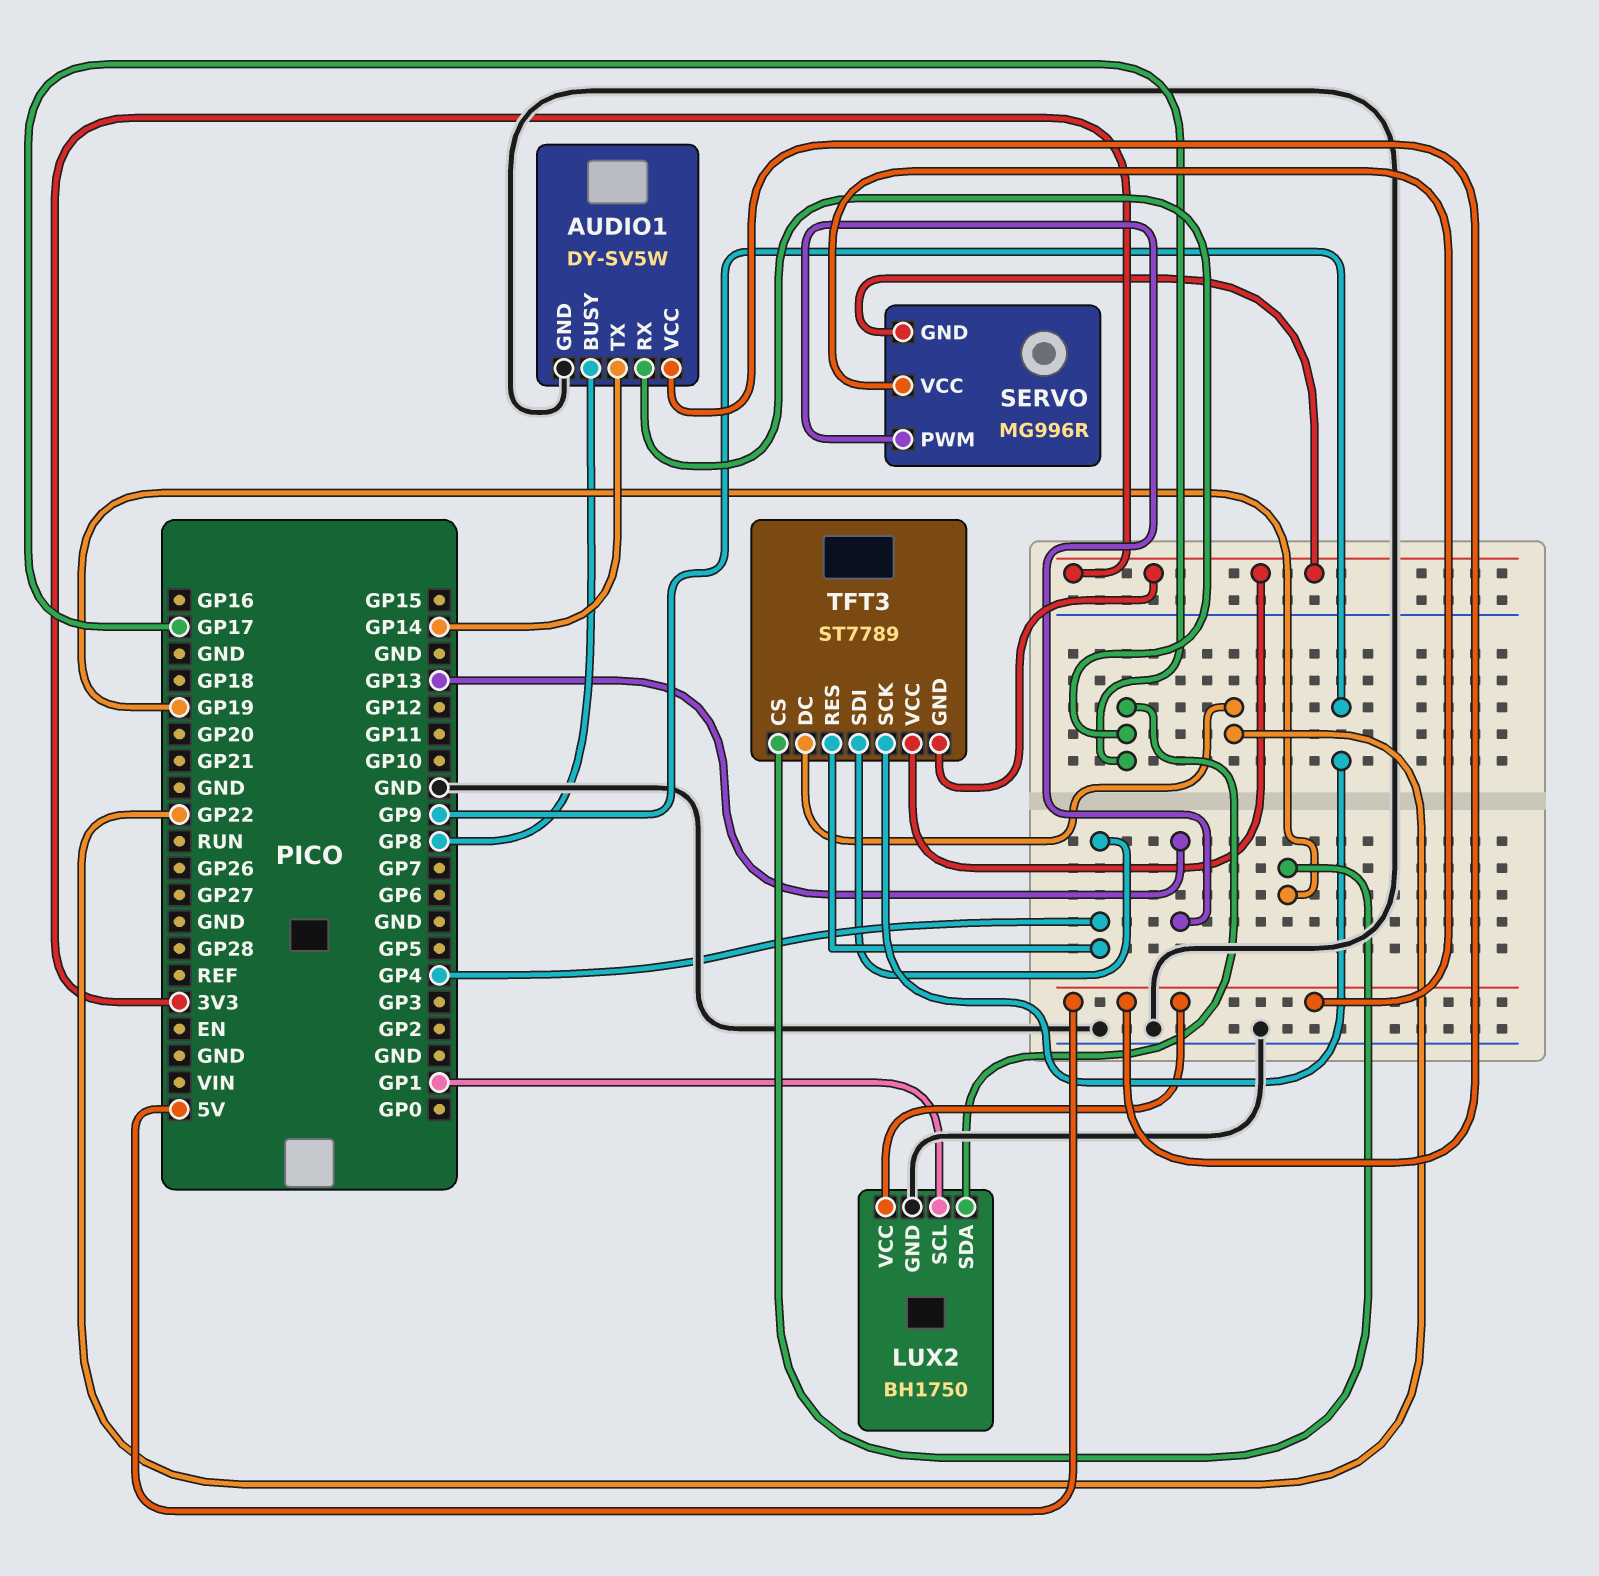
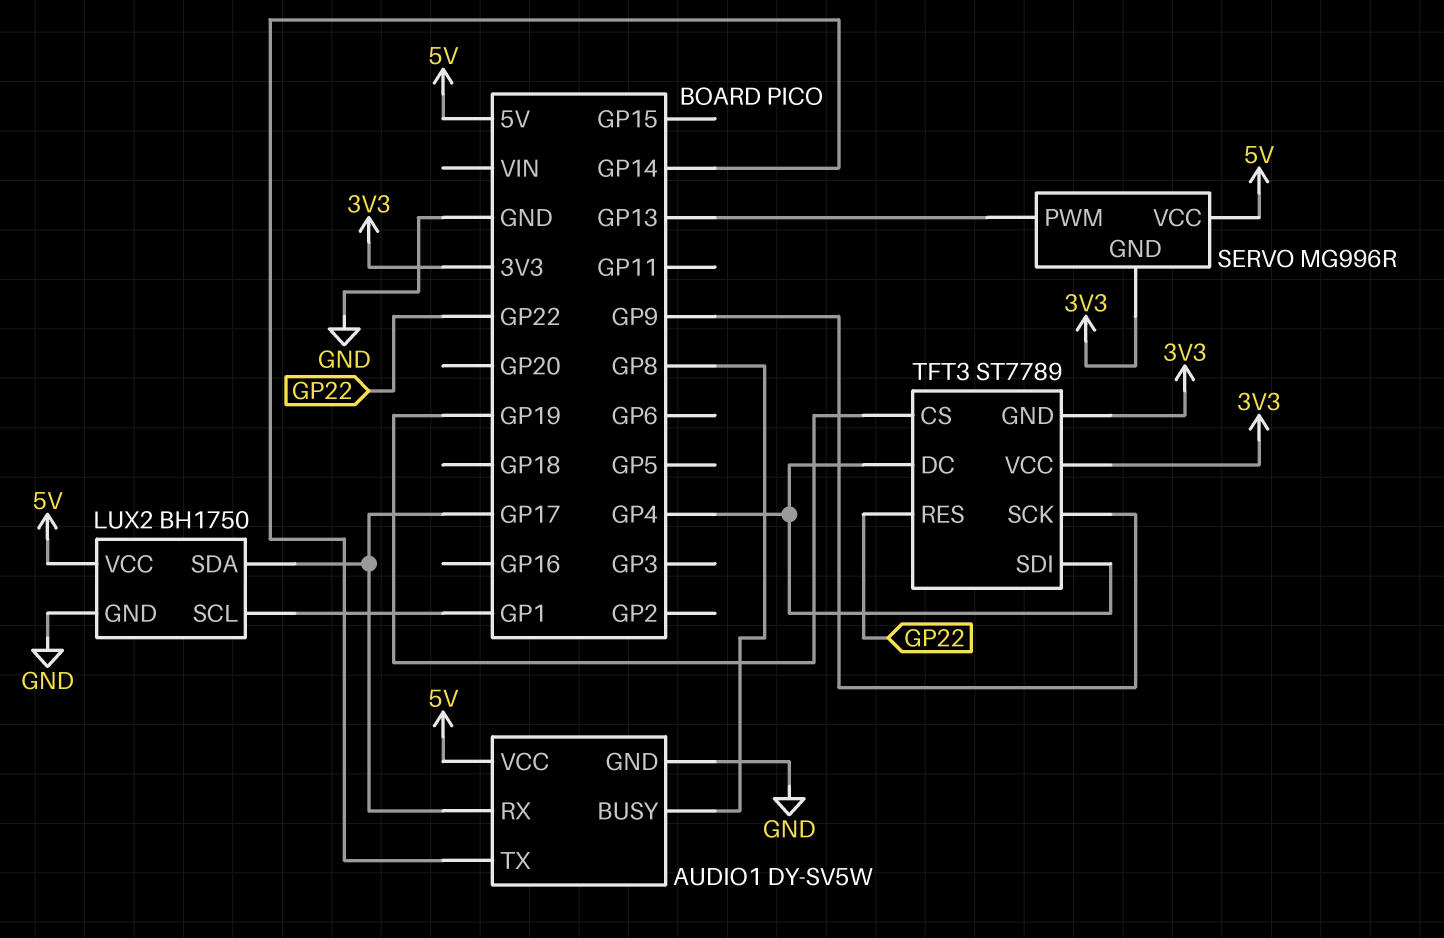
TFT3 pin DC: GP22 -> GP4
TFT3 pin RES: GP4 -> GP22

